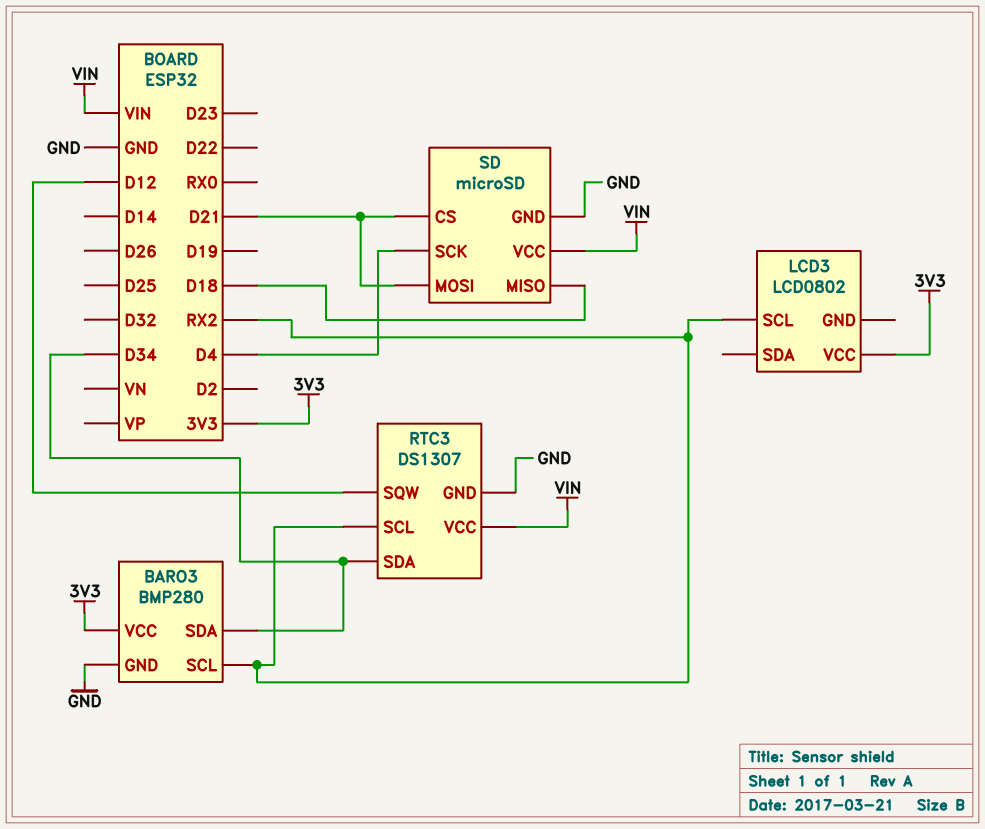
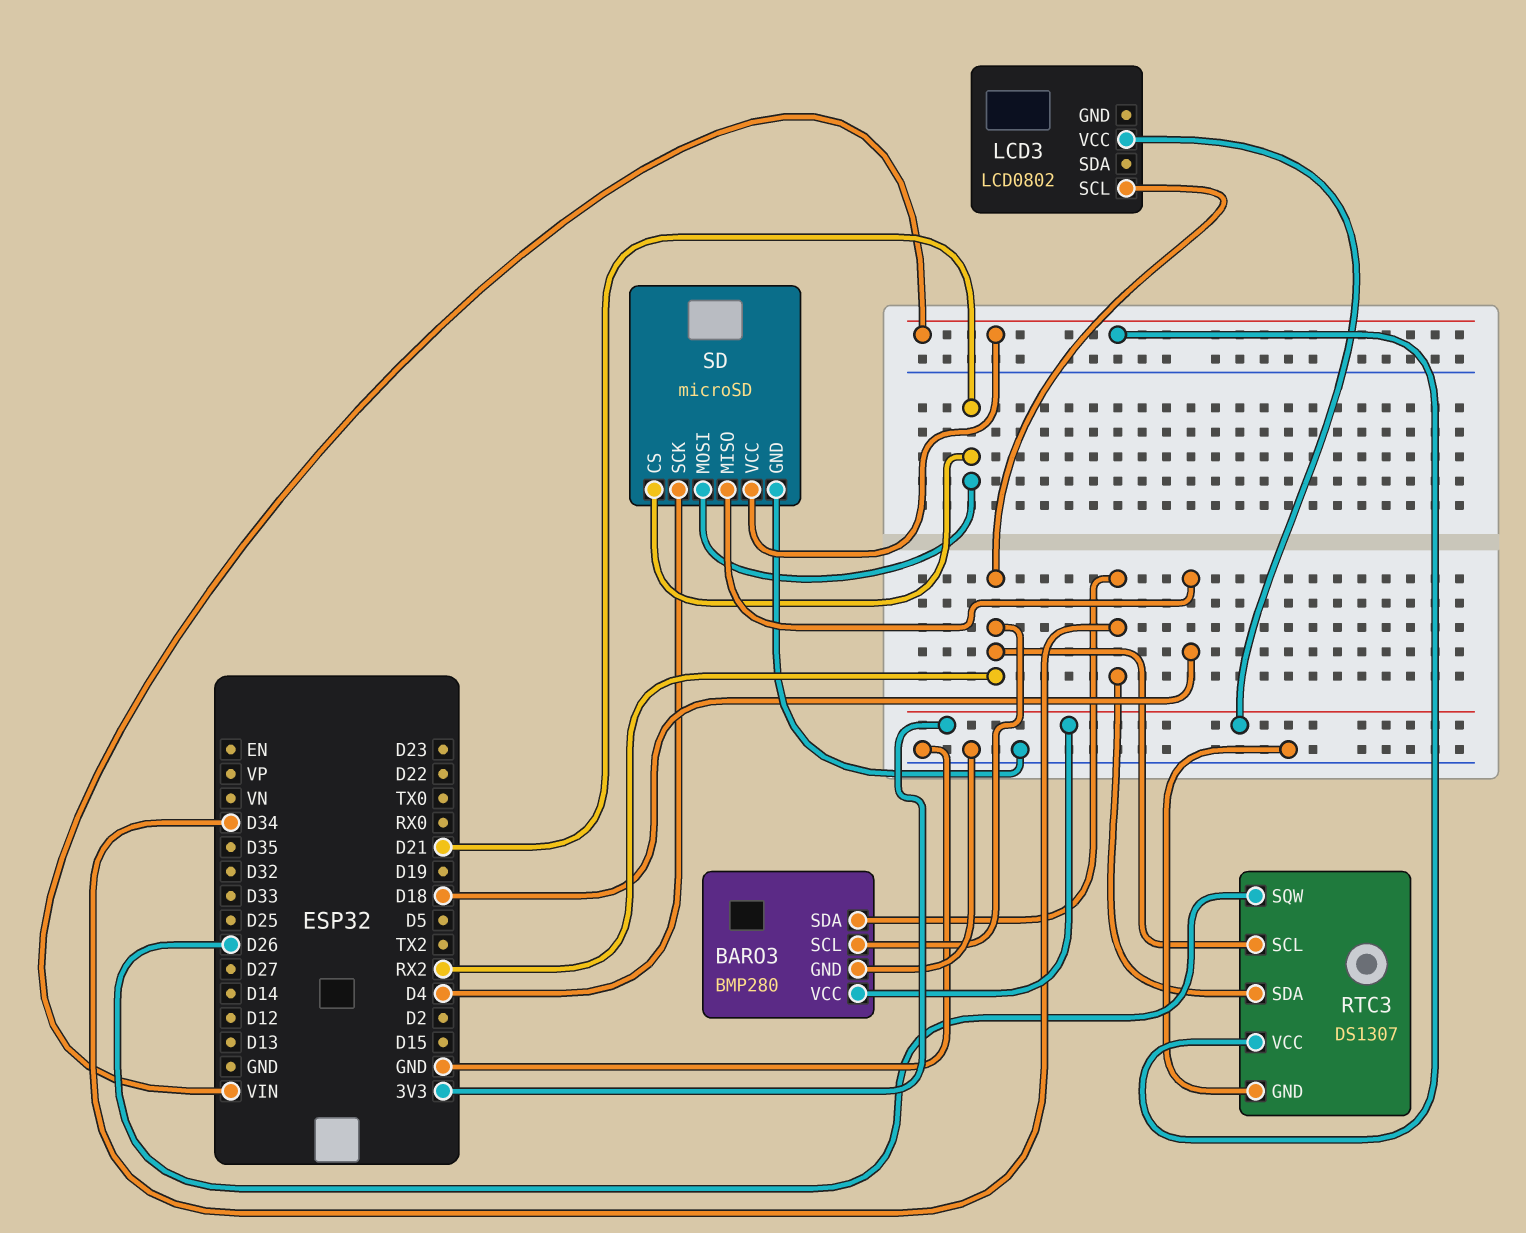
RTC3 pin SQW: D12 -> D26

